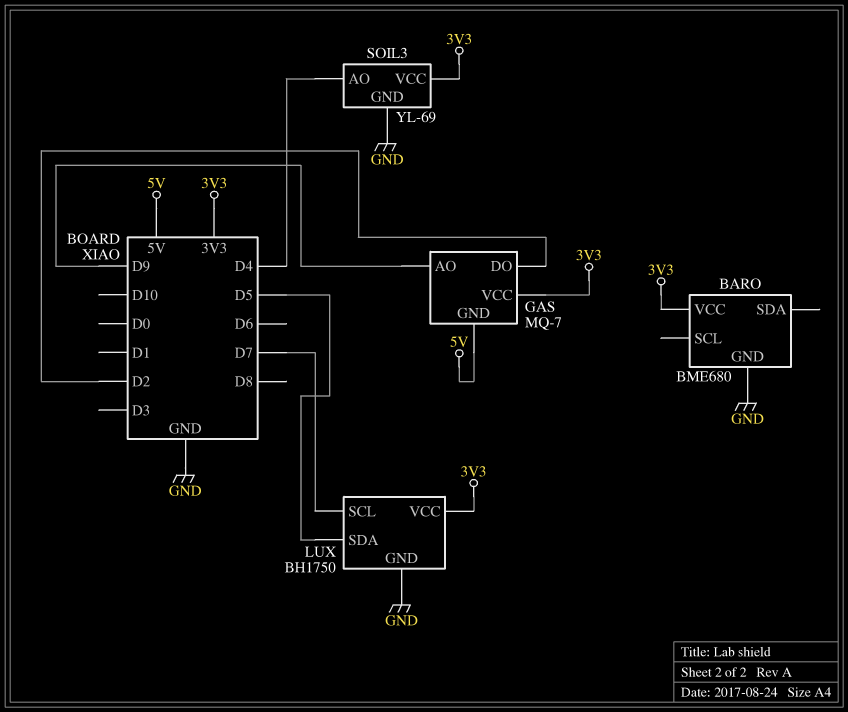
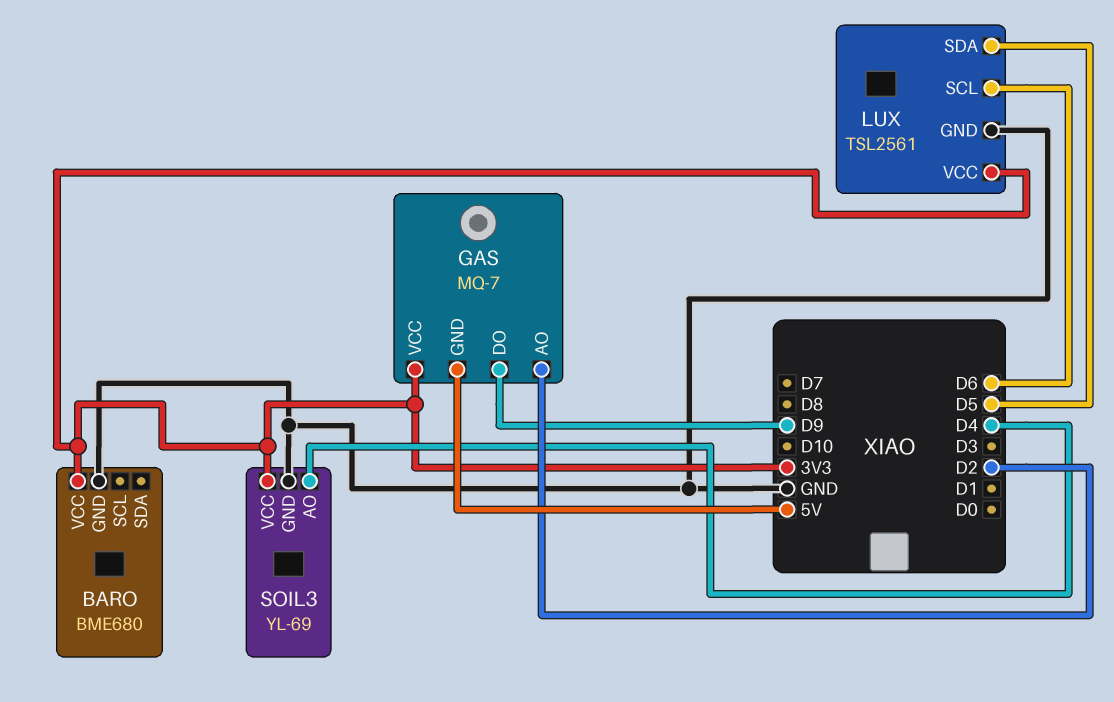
GAS pin AO: D9 -> D2
GAS pin DO: D2 -> D9
LUX: BH1750 -> TSL2561
LUX pin SCL: D7 -> D6

